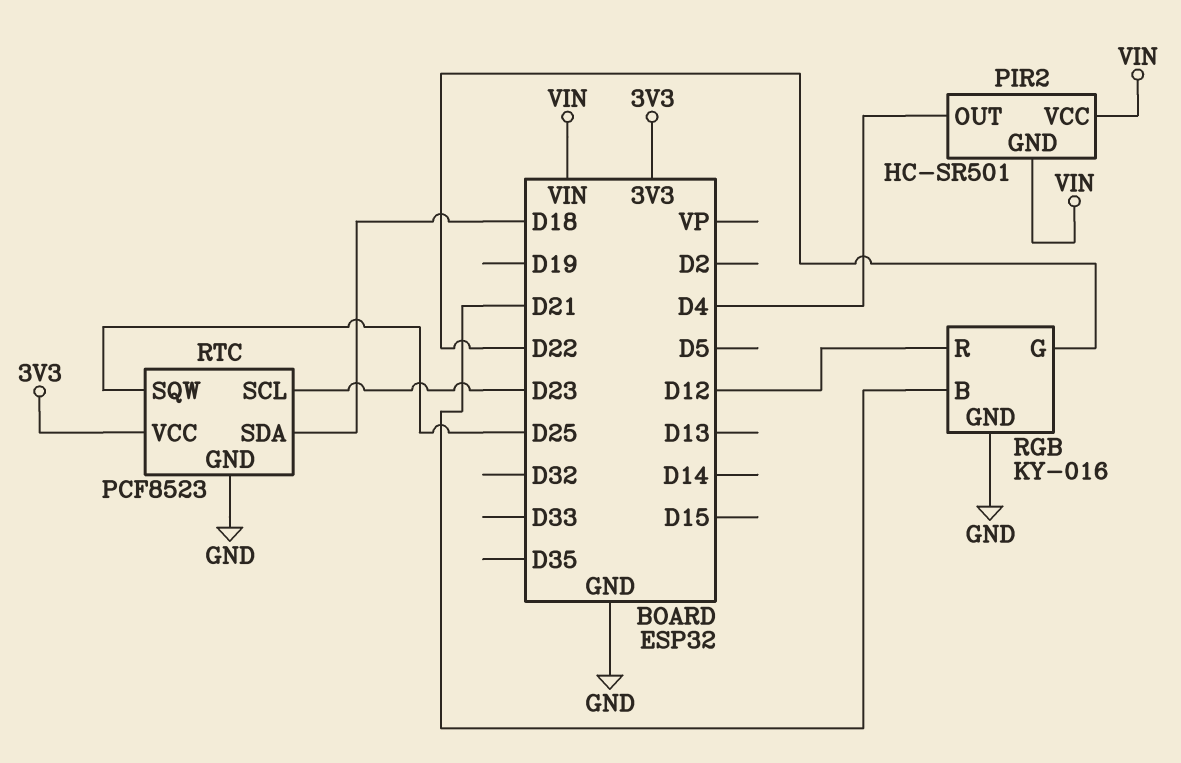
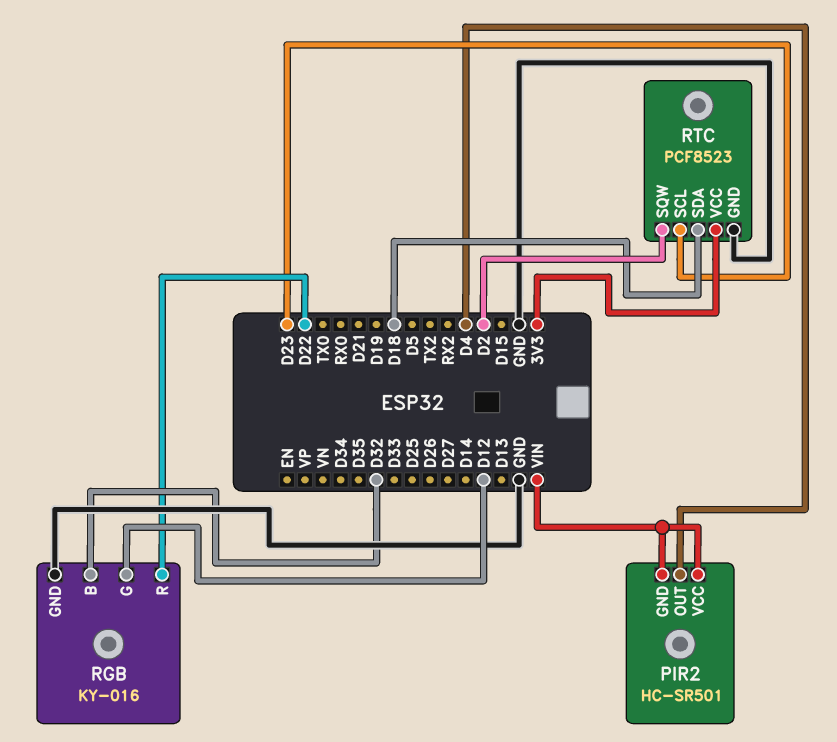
RGB pin B: D21 -> D32
RGB pin G: D22 -> D12
RGB pin R: D12 -> D22
RTC pin SQW: D25 -> D2

